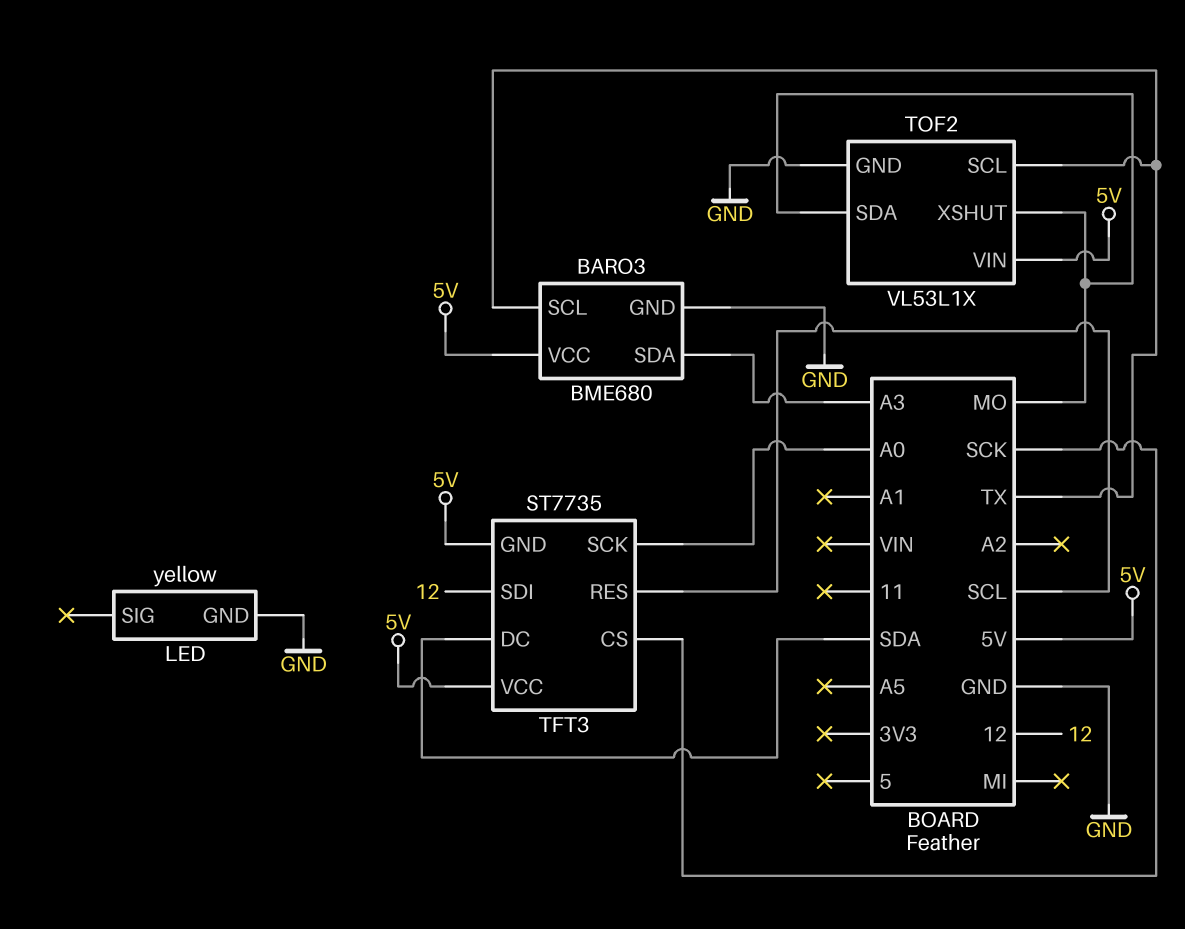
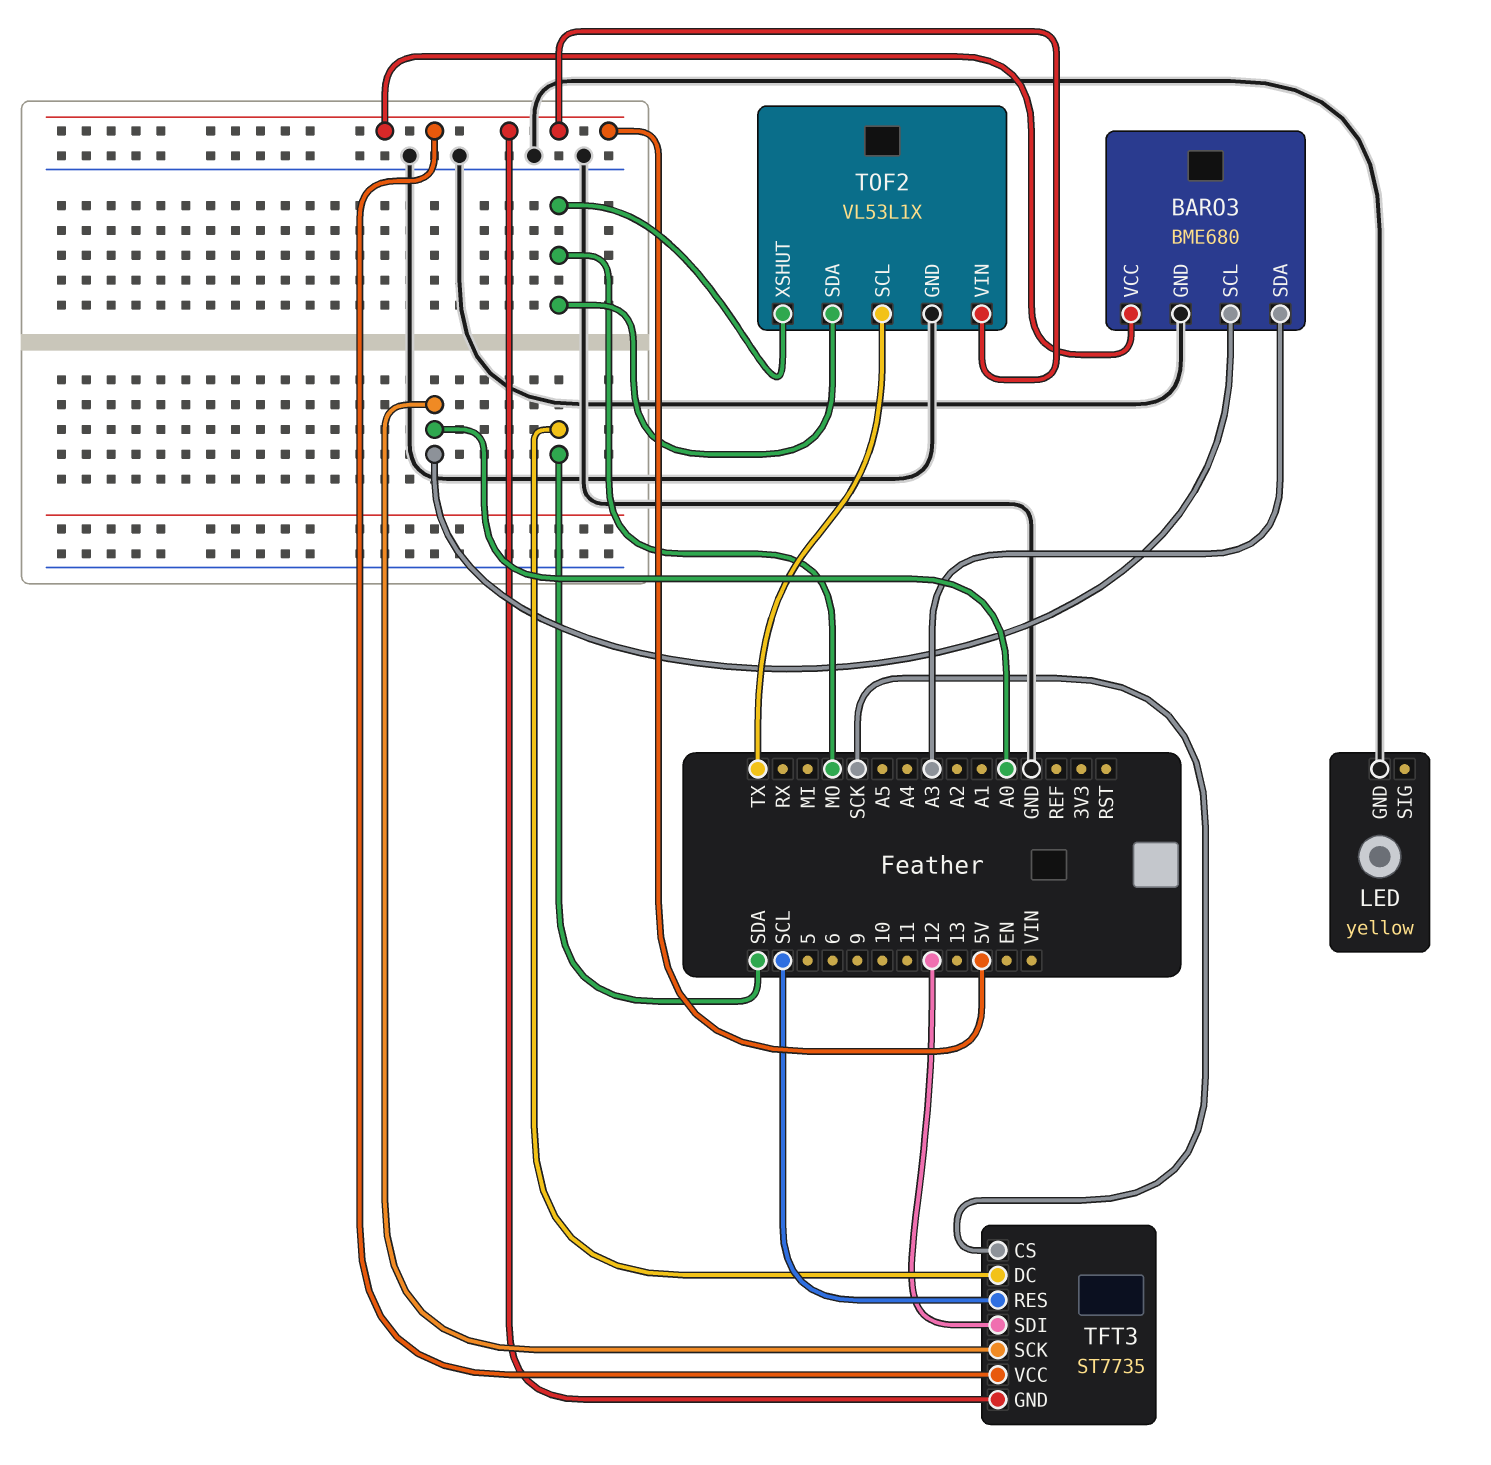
BARO3 pin SCL: TX -> A0

